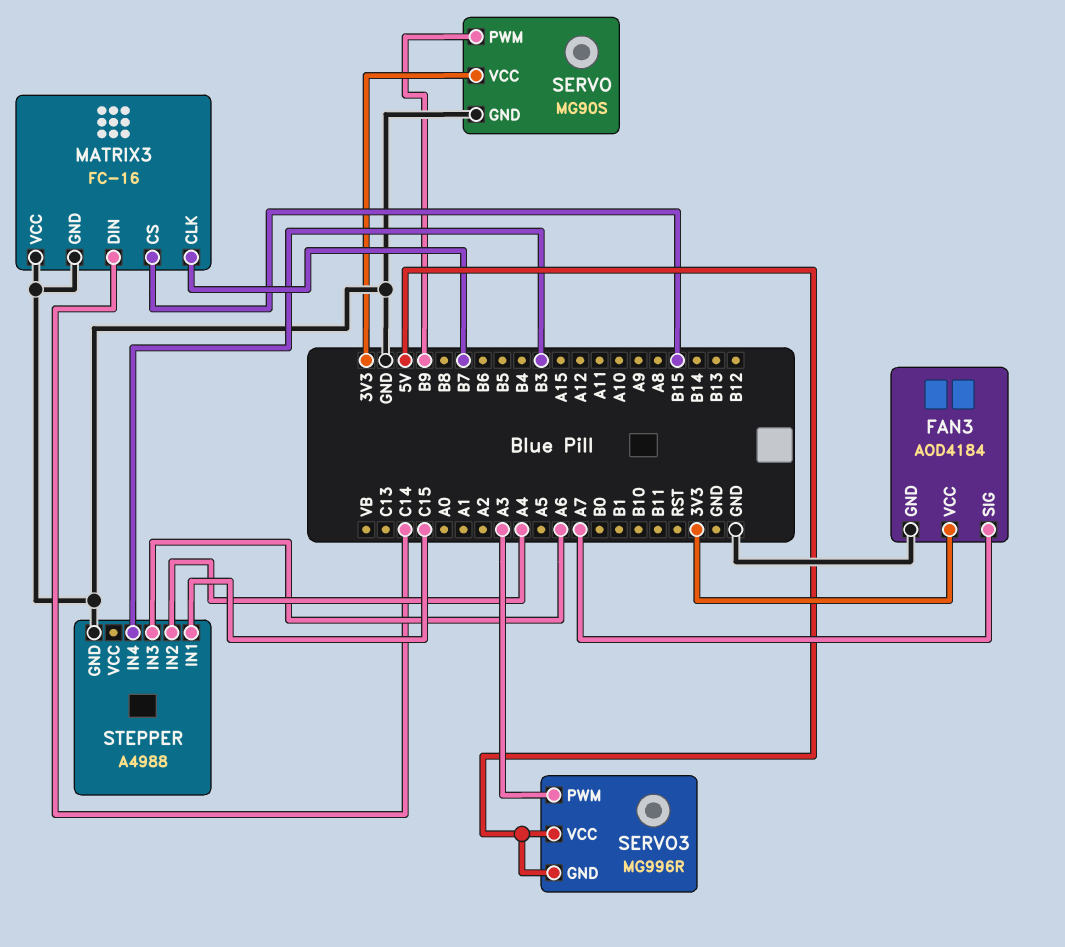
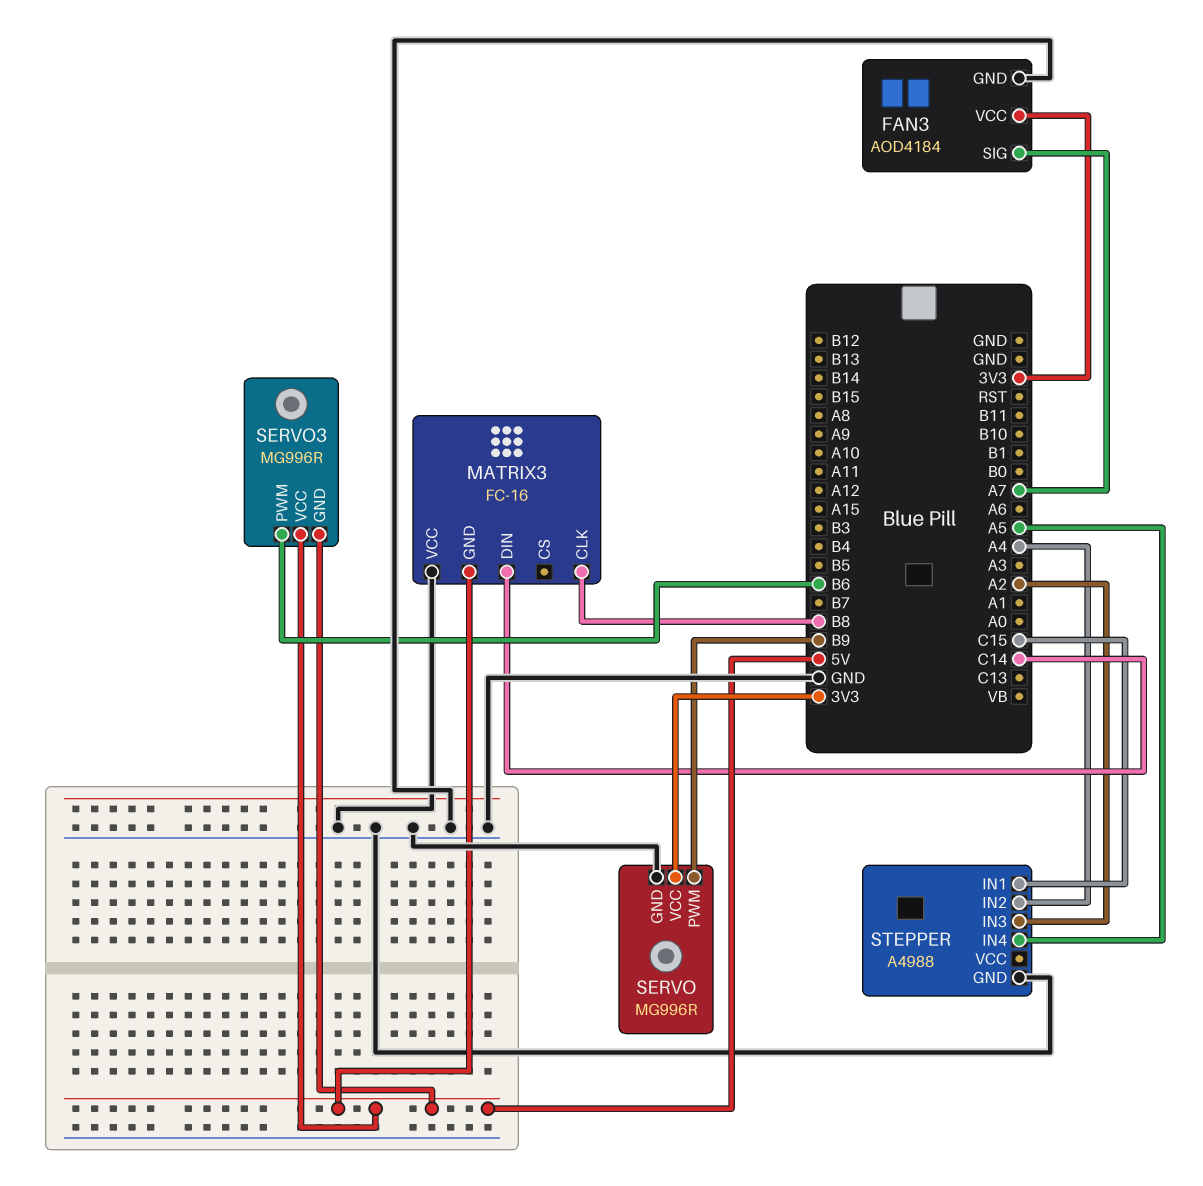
MATRIX3 pin CLK: B7 -> B8
MATRIX3 pin CS: B15 -> none
MATRIX3 pin GND: GND -> 5V
SERVO: MG90S -> MG996R
SERVO3 pin PWM: A3 -> B6
STEPPER pin IN3: A6 -> A2
STEPPER pin IN4: B3 -> A5

